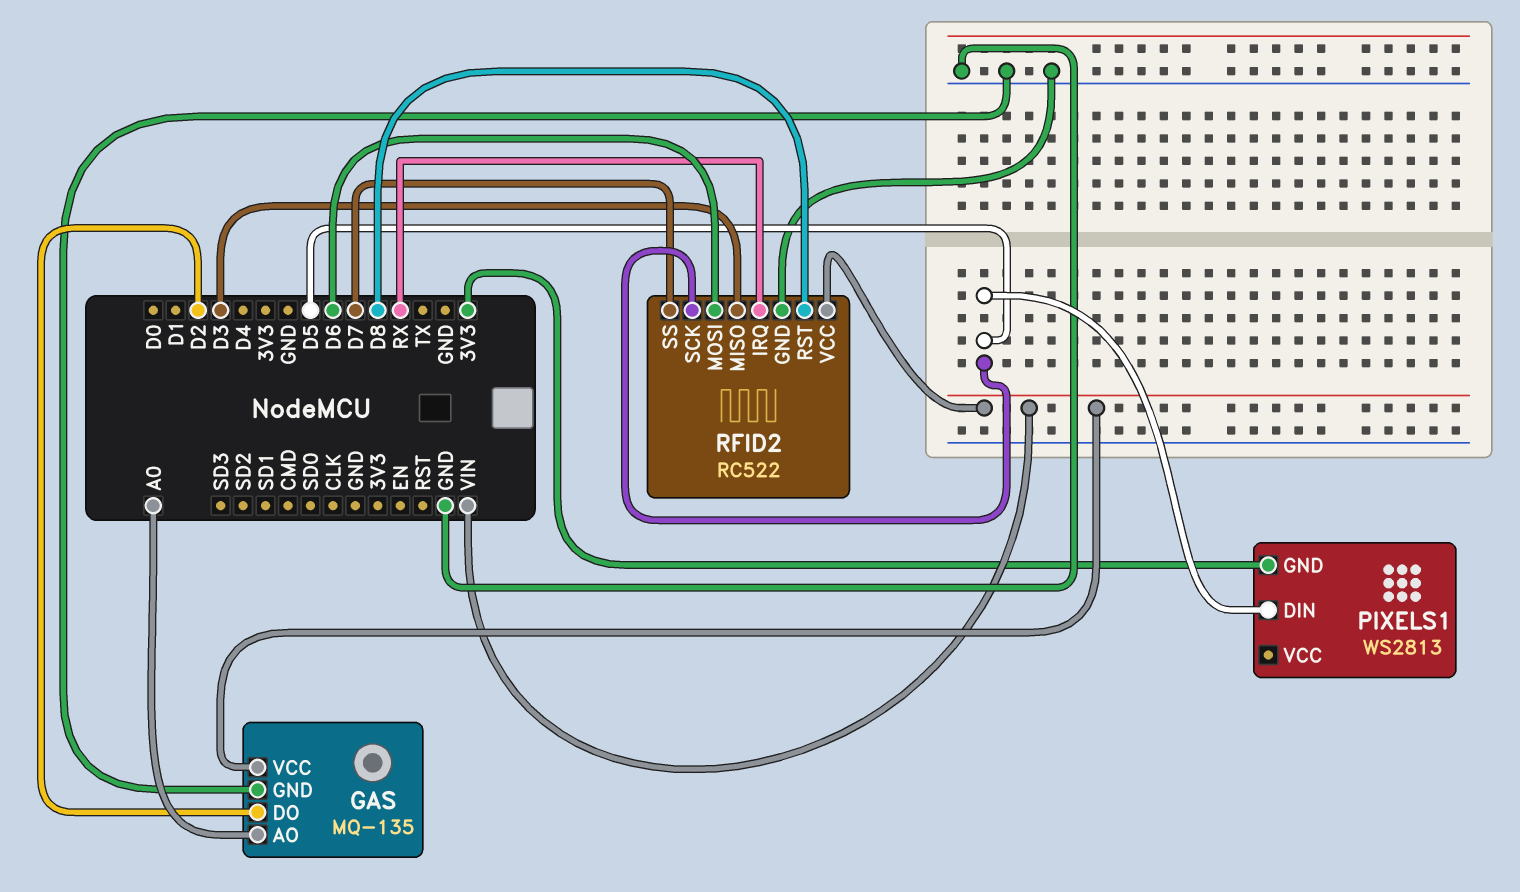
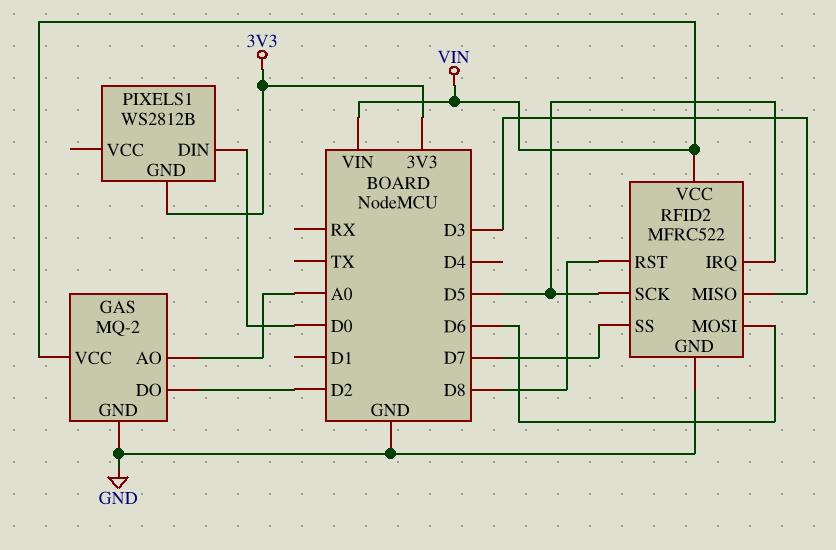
GAS: MQ-135 -> MQ-2
PIXELS1: WS2813 -> WS2812B
PIXELS1 pin DIN: D5 -> D0
RFID2: RC522 -> MFRC522
RFID2 pin IRQ: RX -> D5

